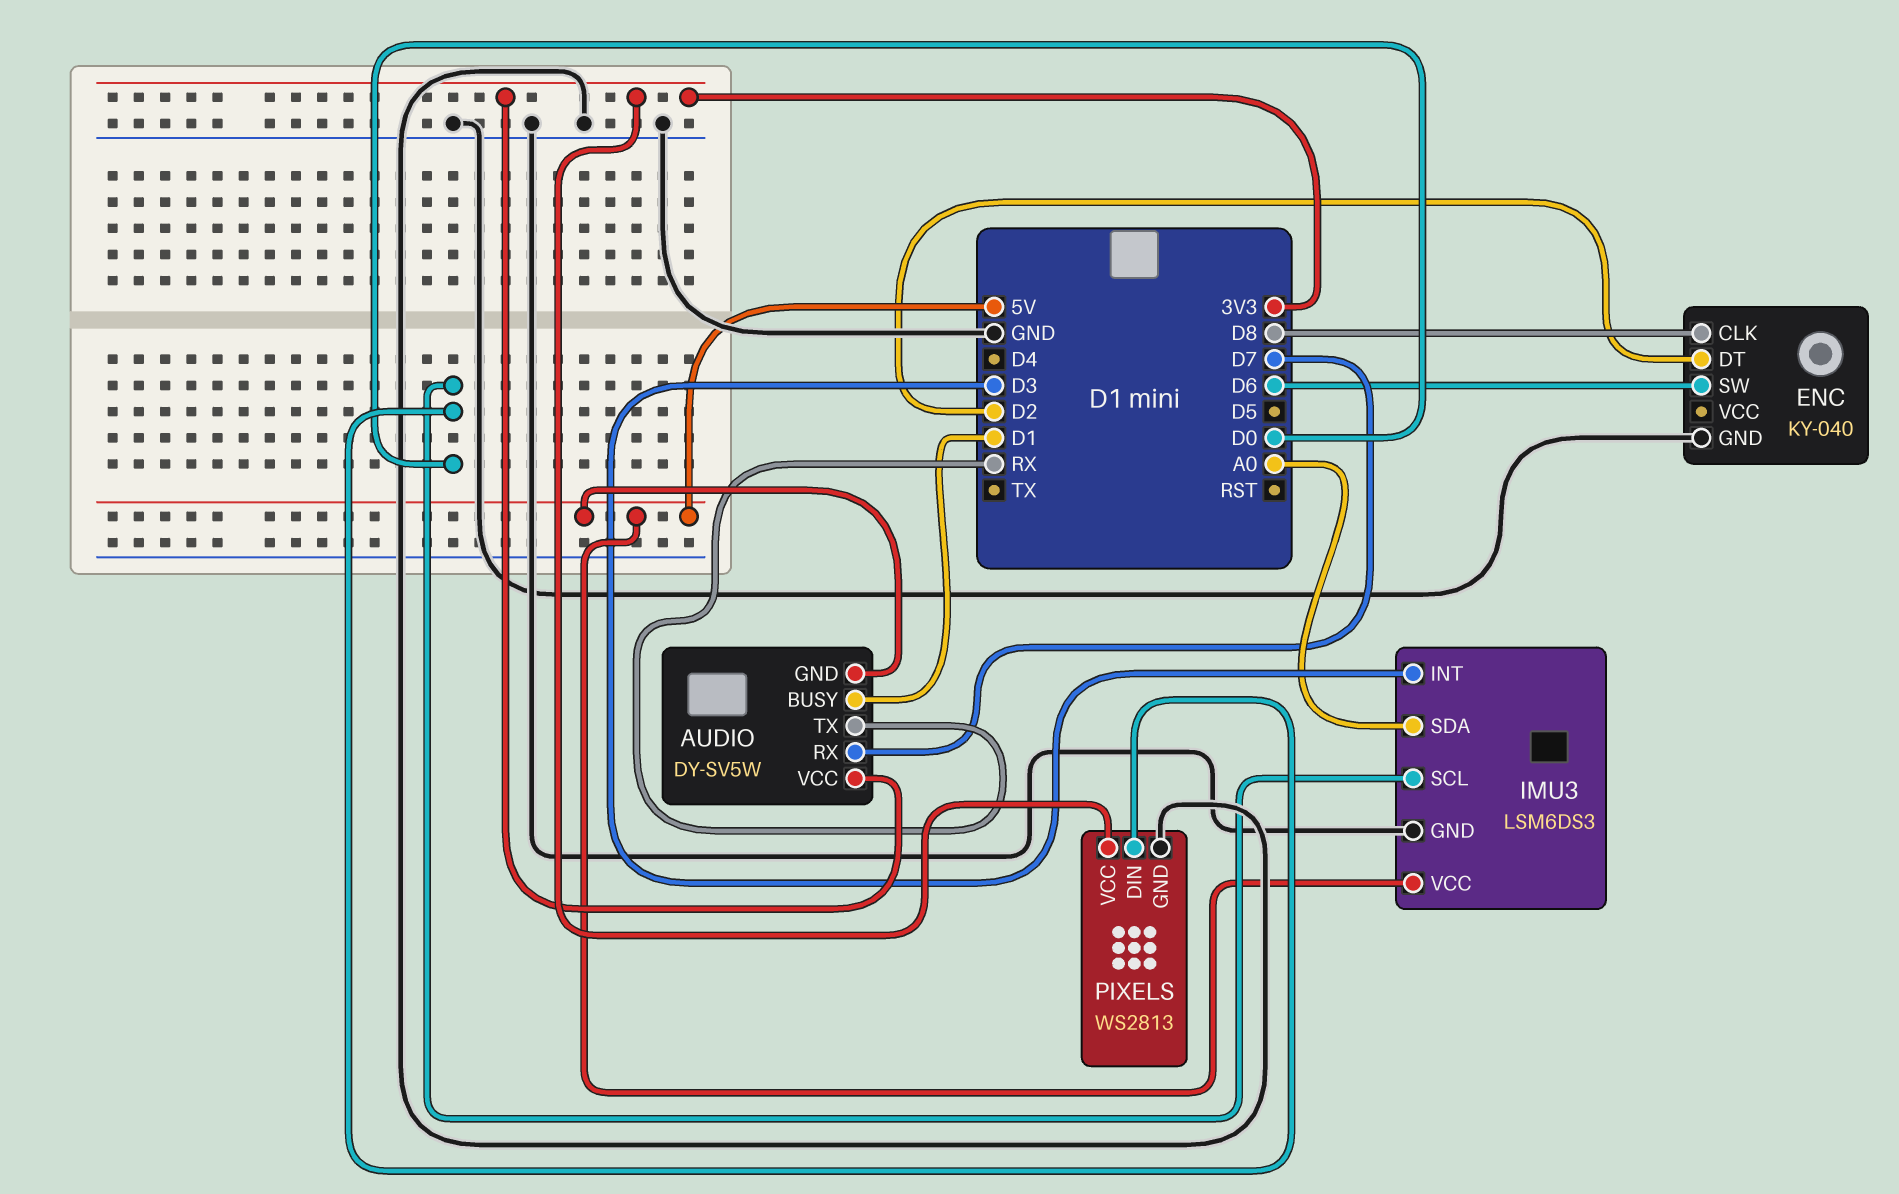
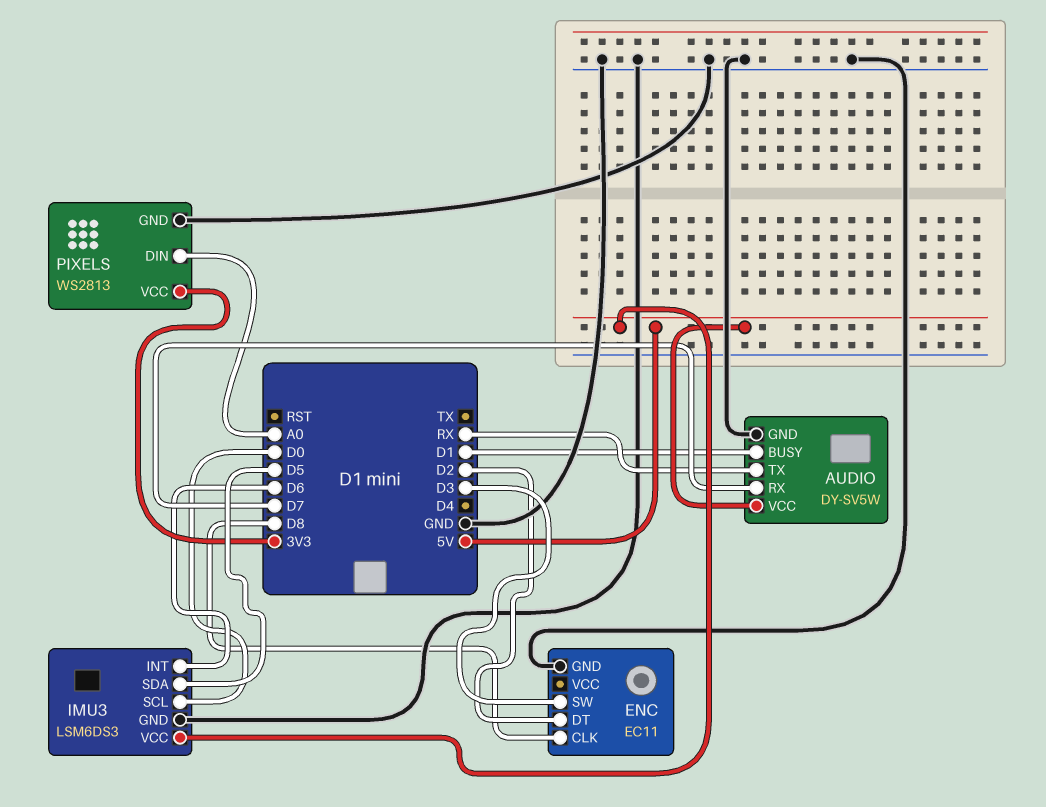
AUDIO pin GND: 5V -> GND
AUDIO pin VCC: 3V3 -> 5V
ENC: KY-040 -> EC11
ENC pin SW: D6 -> D3
IMU3 pin INT: D3 -> D6
IMU3 pin SDA: A0 -> D5
PIXELS pin DIN: D0 -> A0

